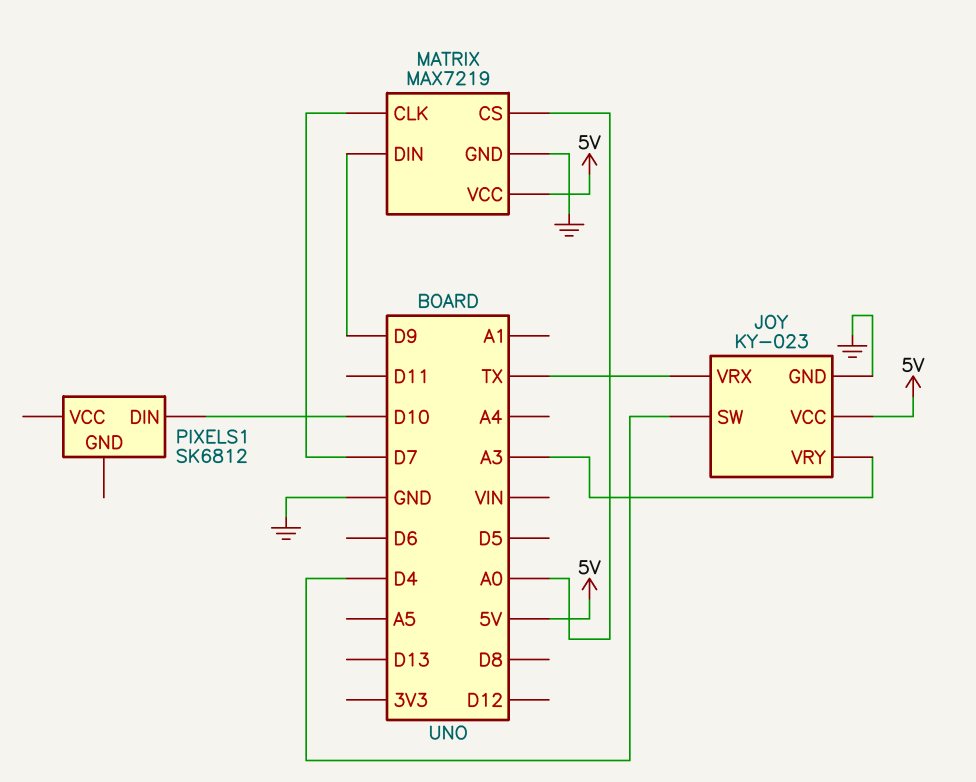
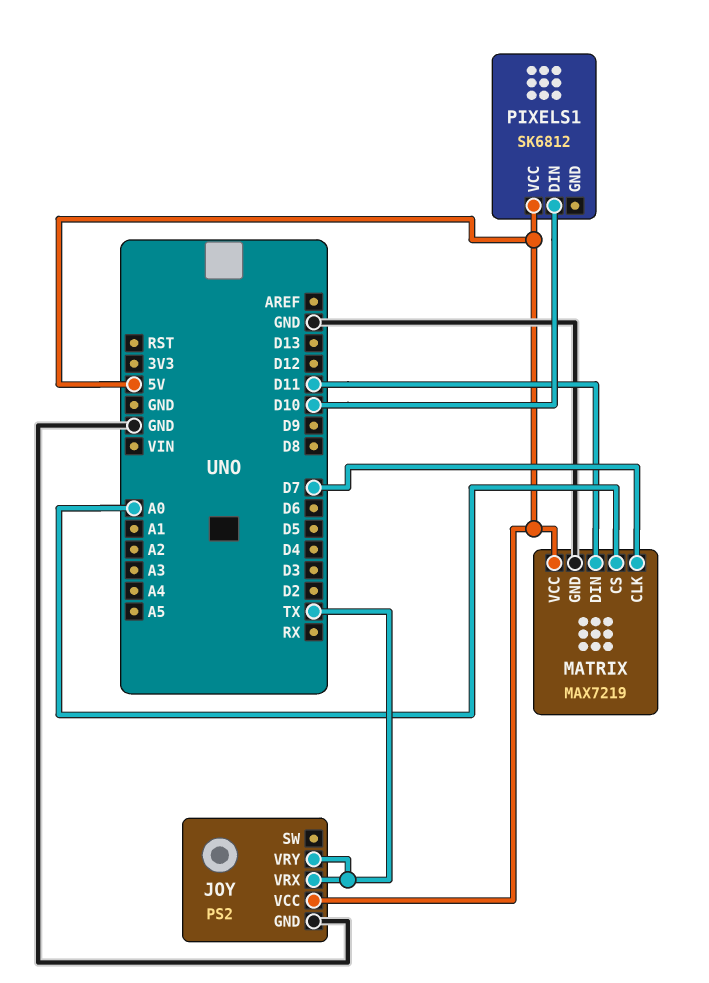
JOY: KY-023 -> PS2
JOY pin SW: D4 -> none
JOY pin VRY: A3 -> TX
MATRIX pin DIN: D9 -> D11
PIXELS1 pin VCC: none -> 5V

